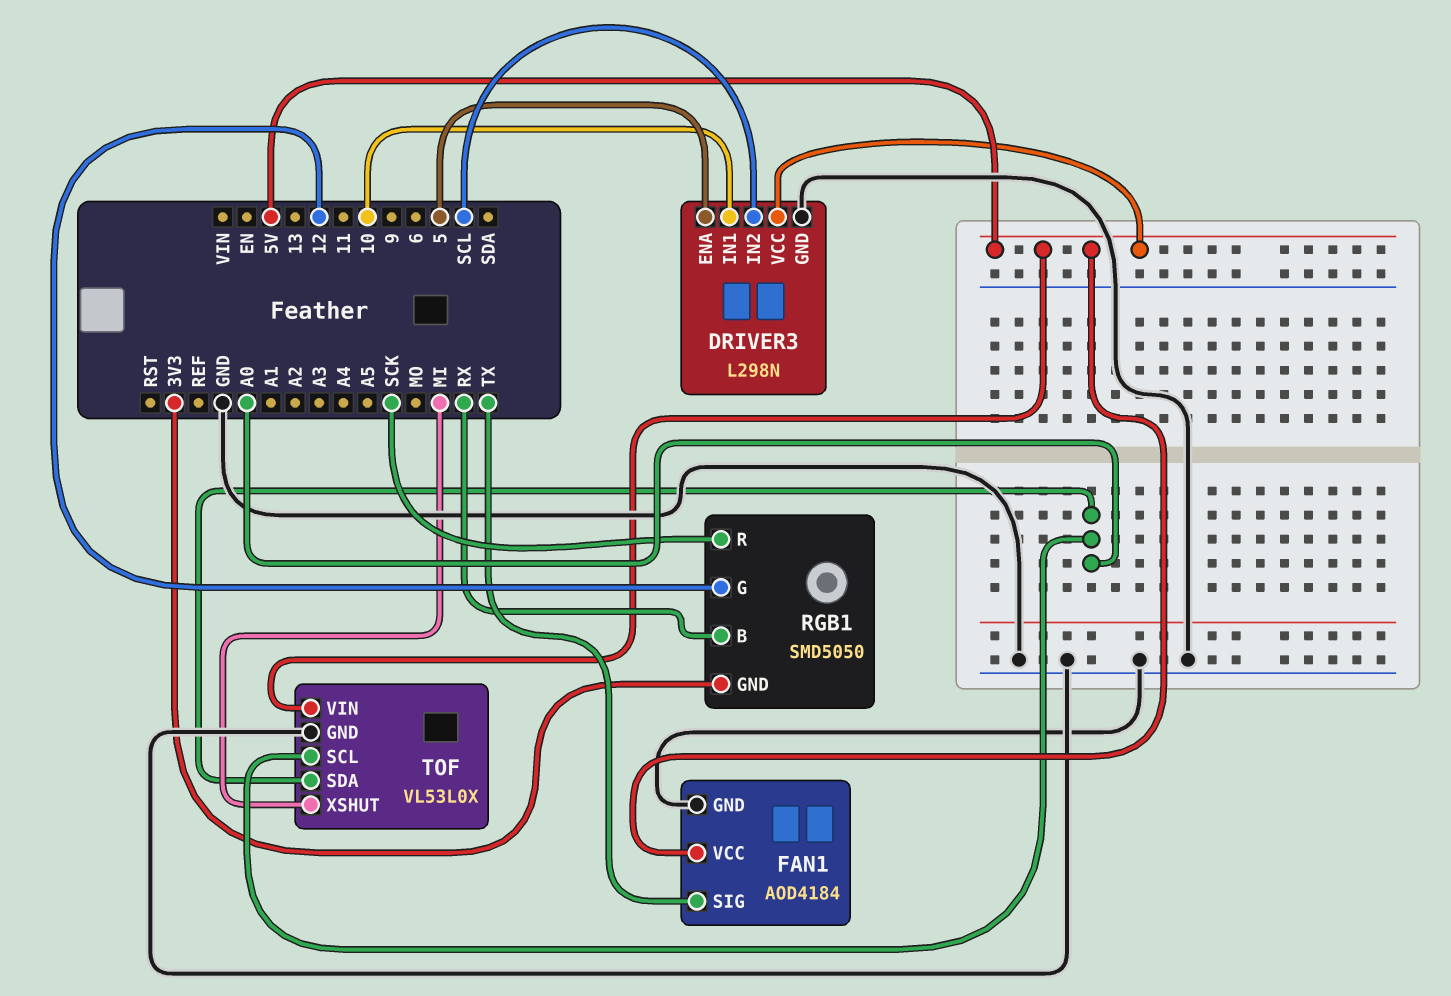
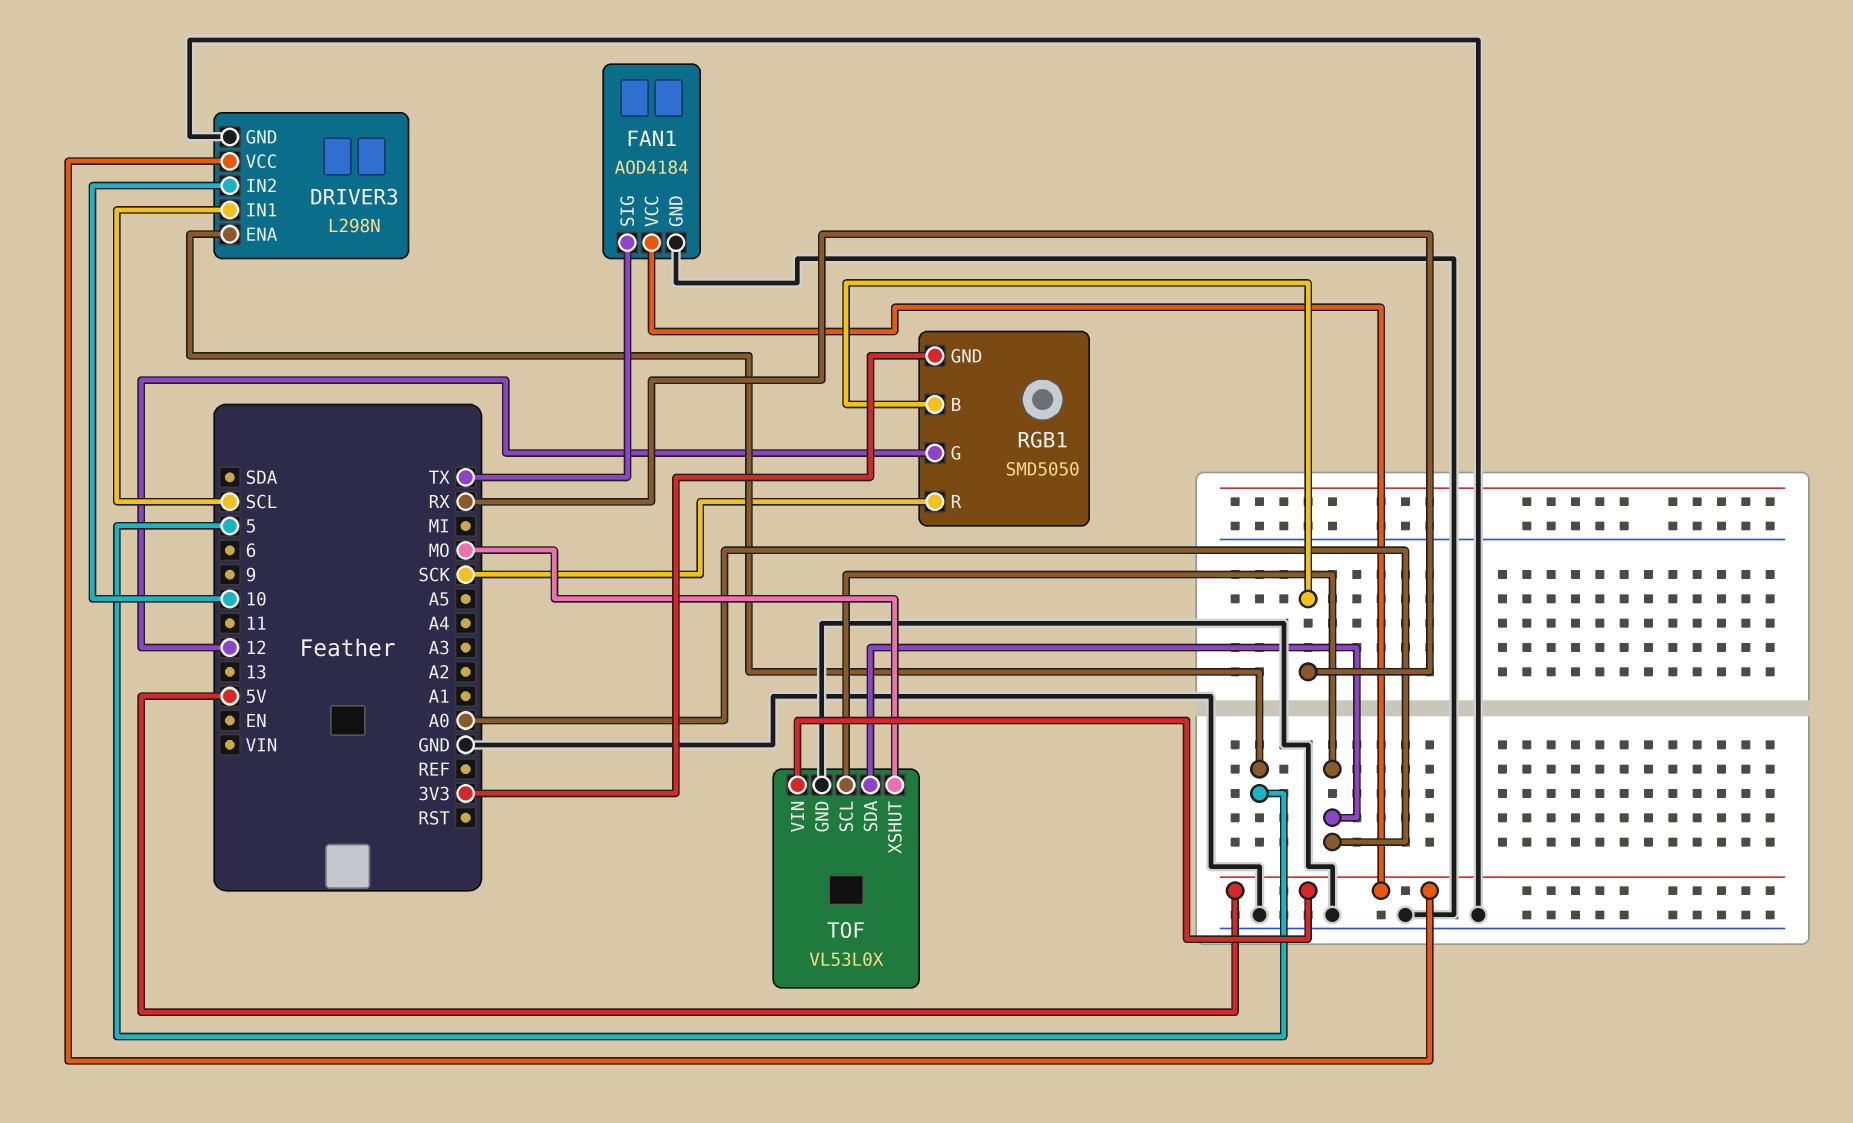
DRIVER3 pin IN1: 10 -> SCL
DRIVER3 pin IN2: SCL -> 10
TOF pin XSHUT: MI -> MO

